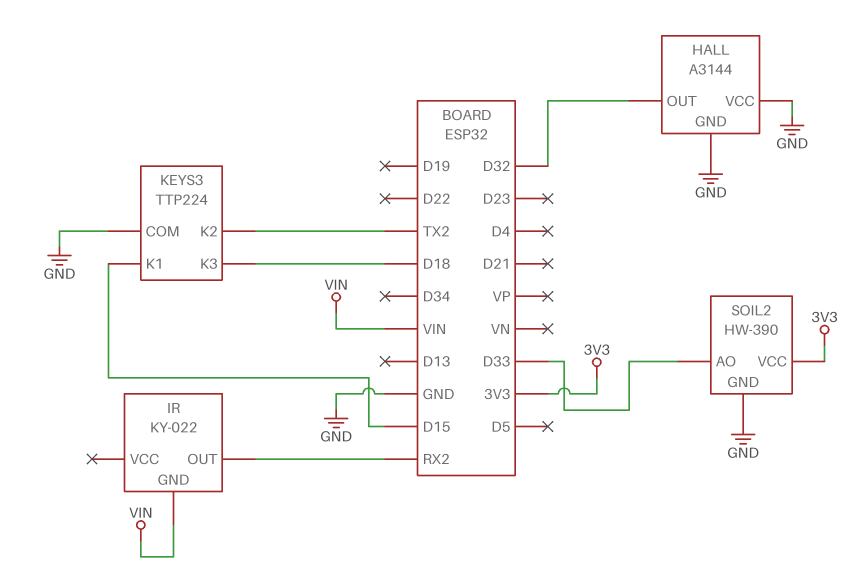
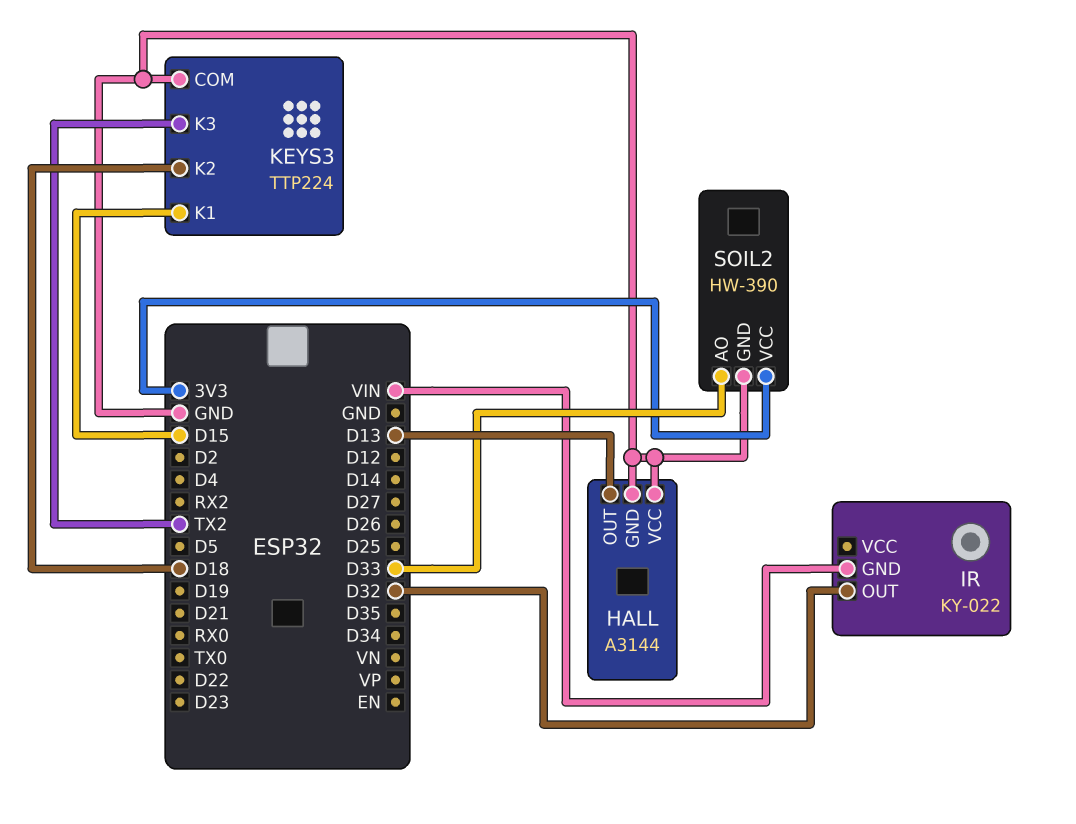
HALL pin OUT: D32 -> D13
IR pin OUT: RX2 -> D32
KEYS3 pin K2: TX2 -> D18
KEYS3 pin K3: D18 -> TX2

